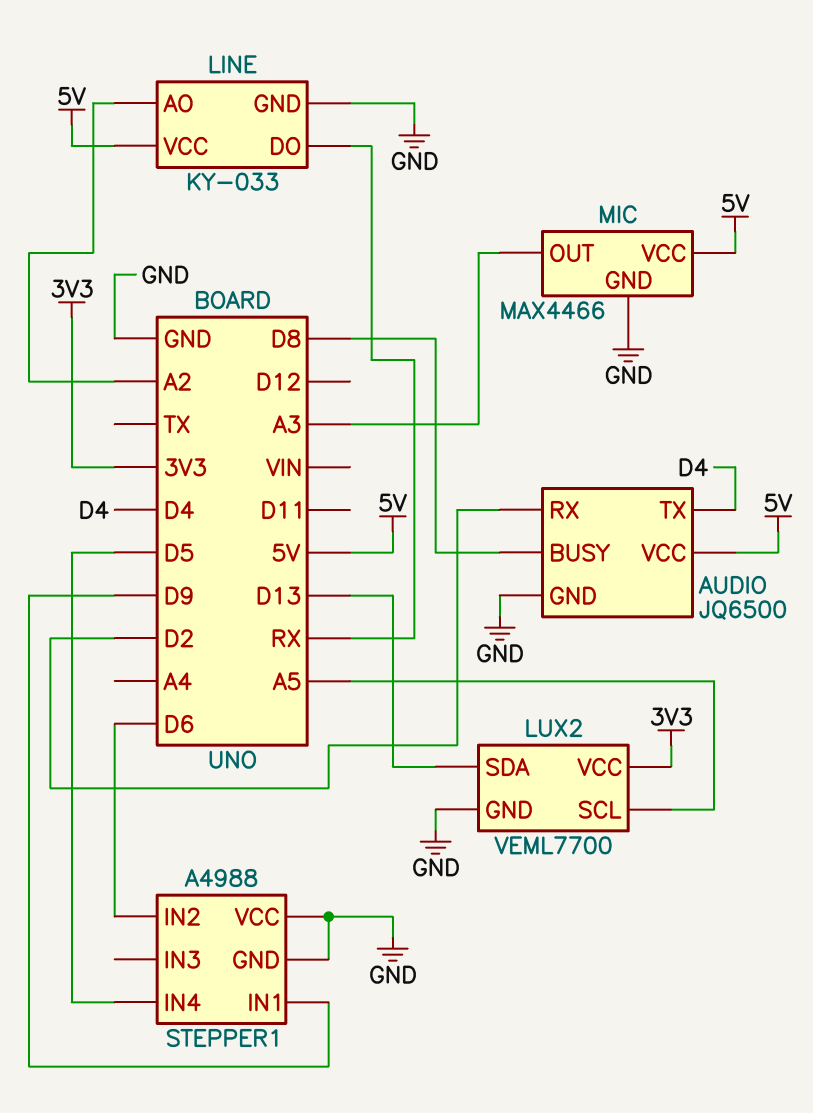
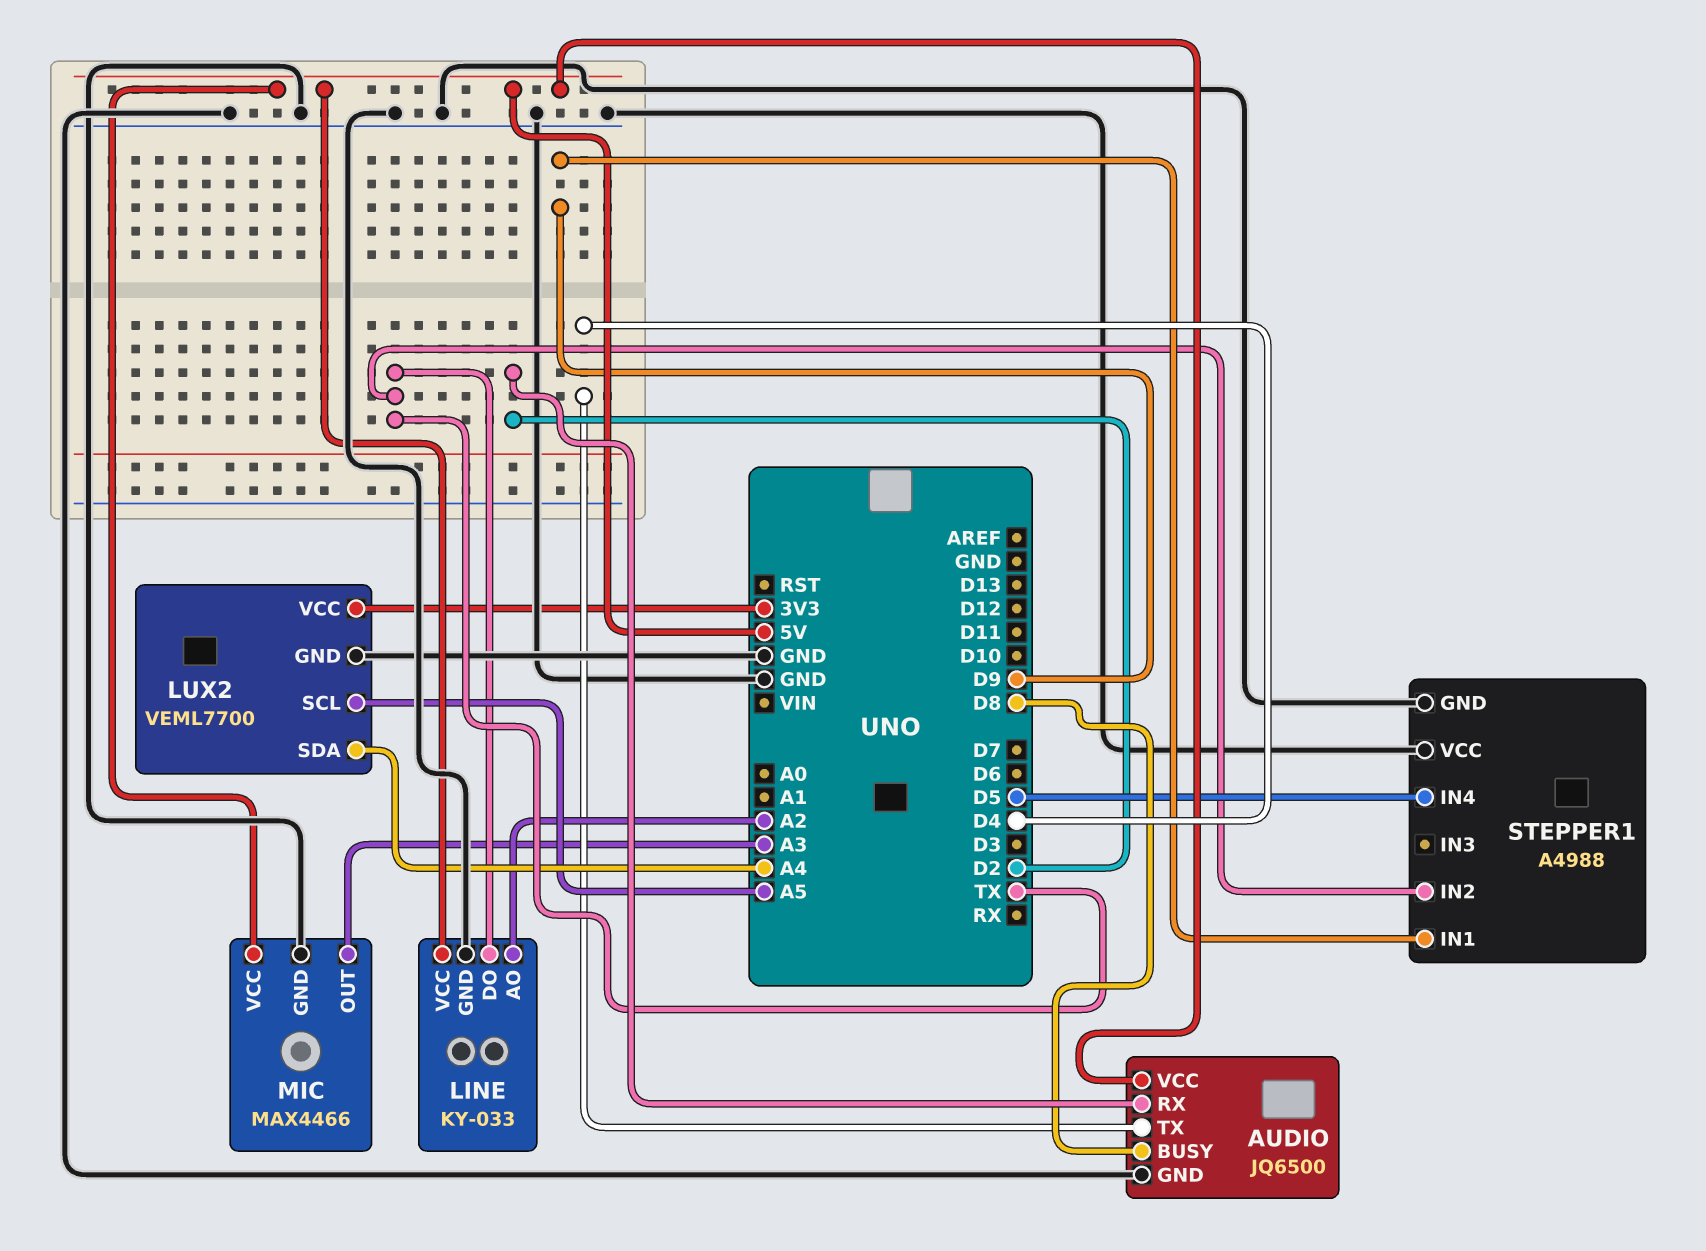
LINE pin DO: RX -> TX
LUX2 pin SDA: D13 -> A4
STEPPER1 pin IN2: D6 -> TX

